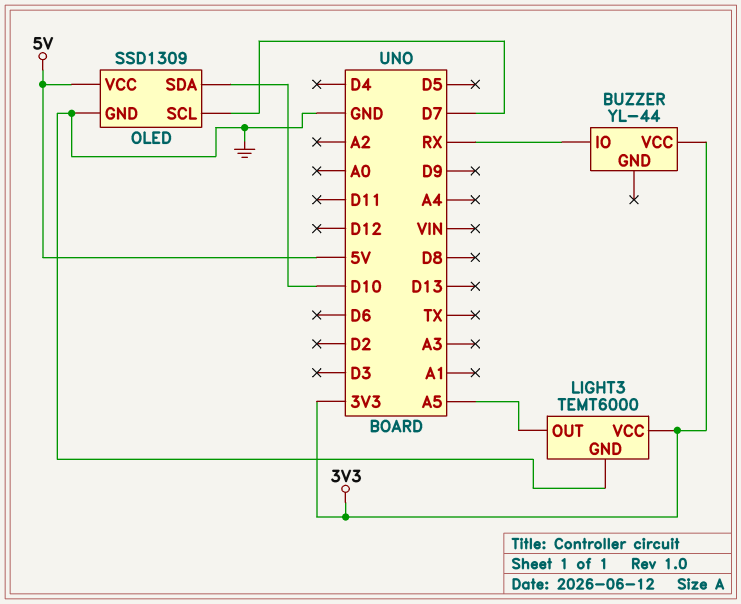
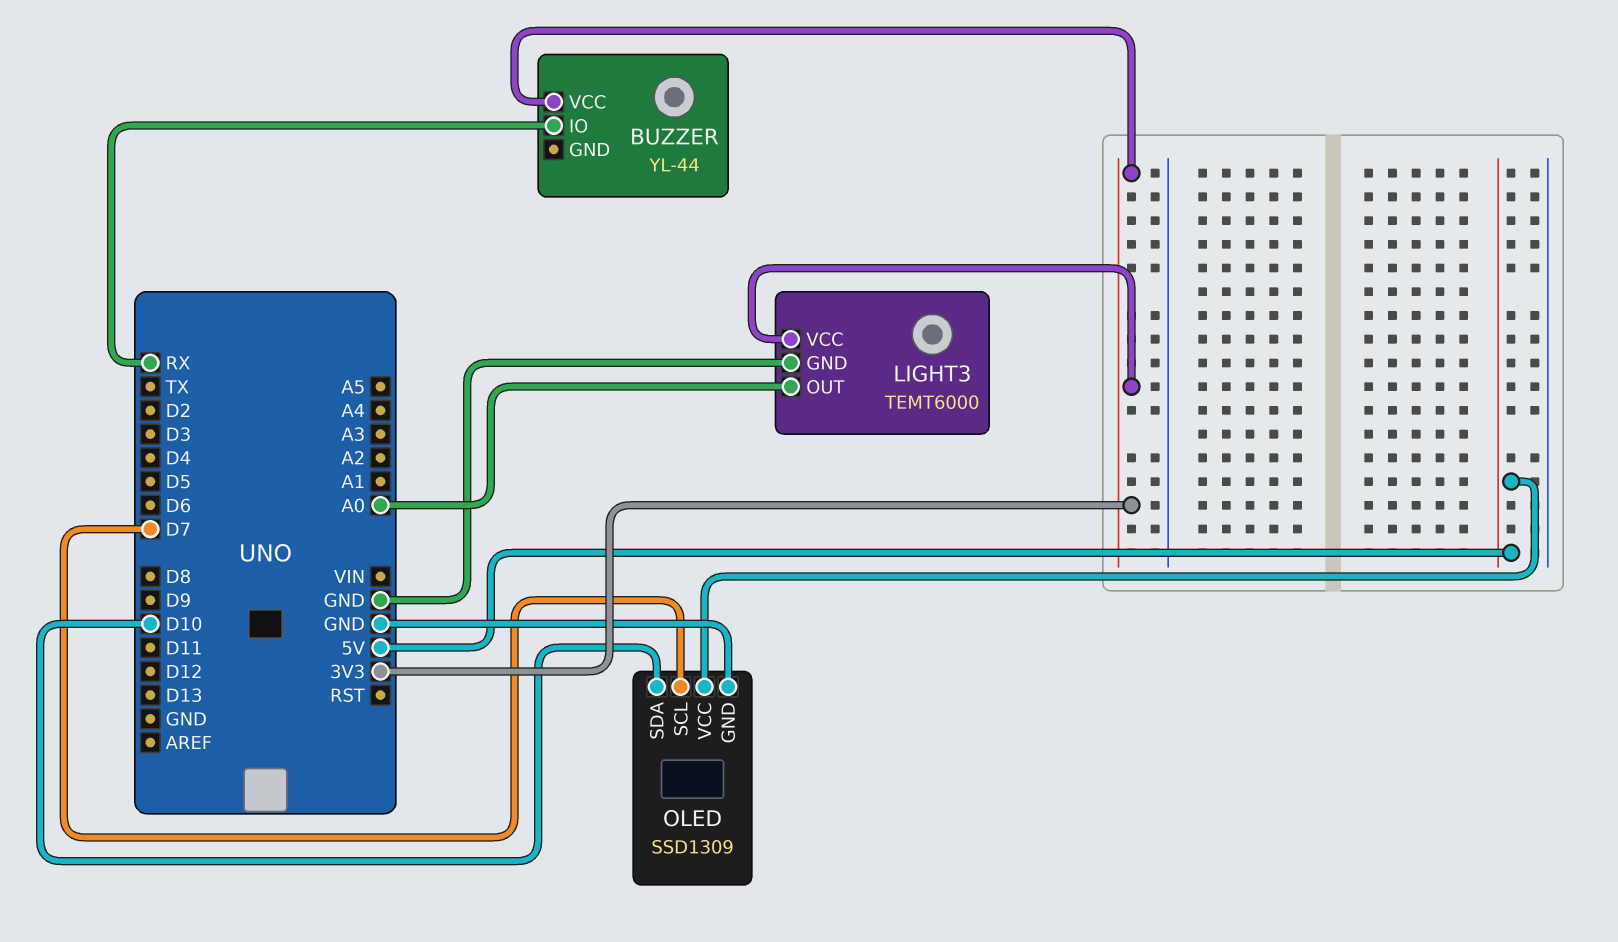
LIGHT3 pin OUT: A5 -> A0

